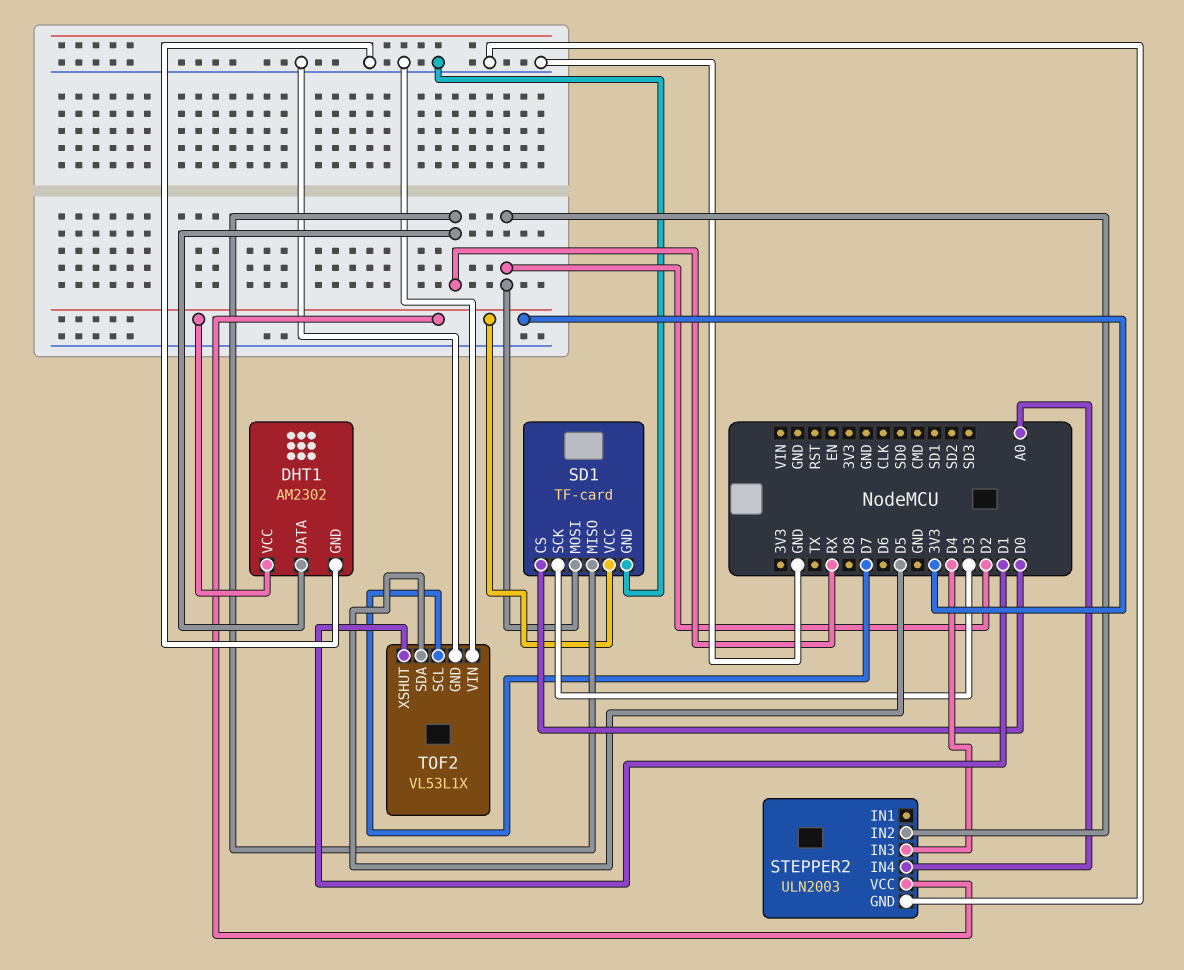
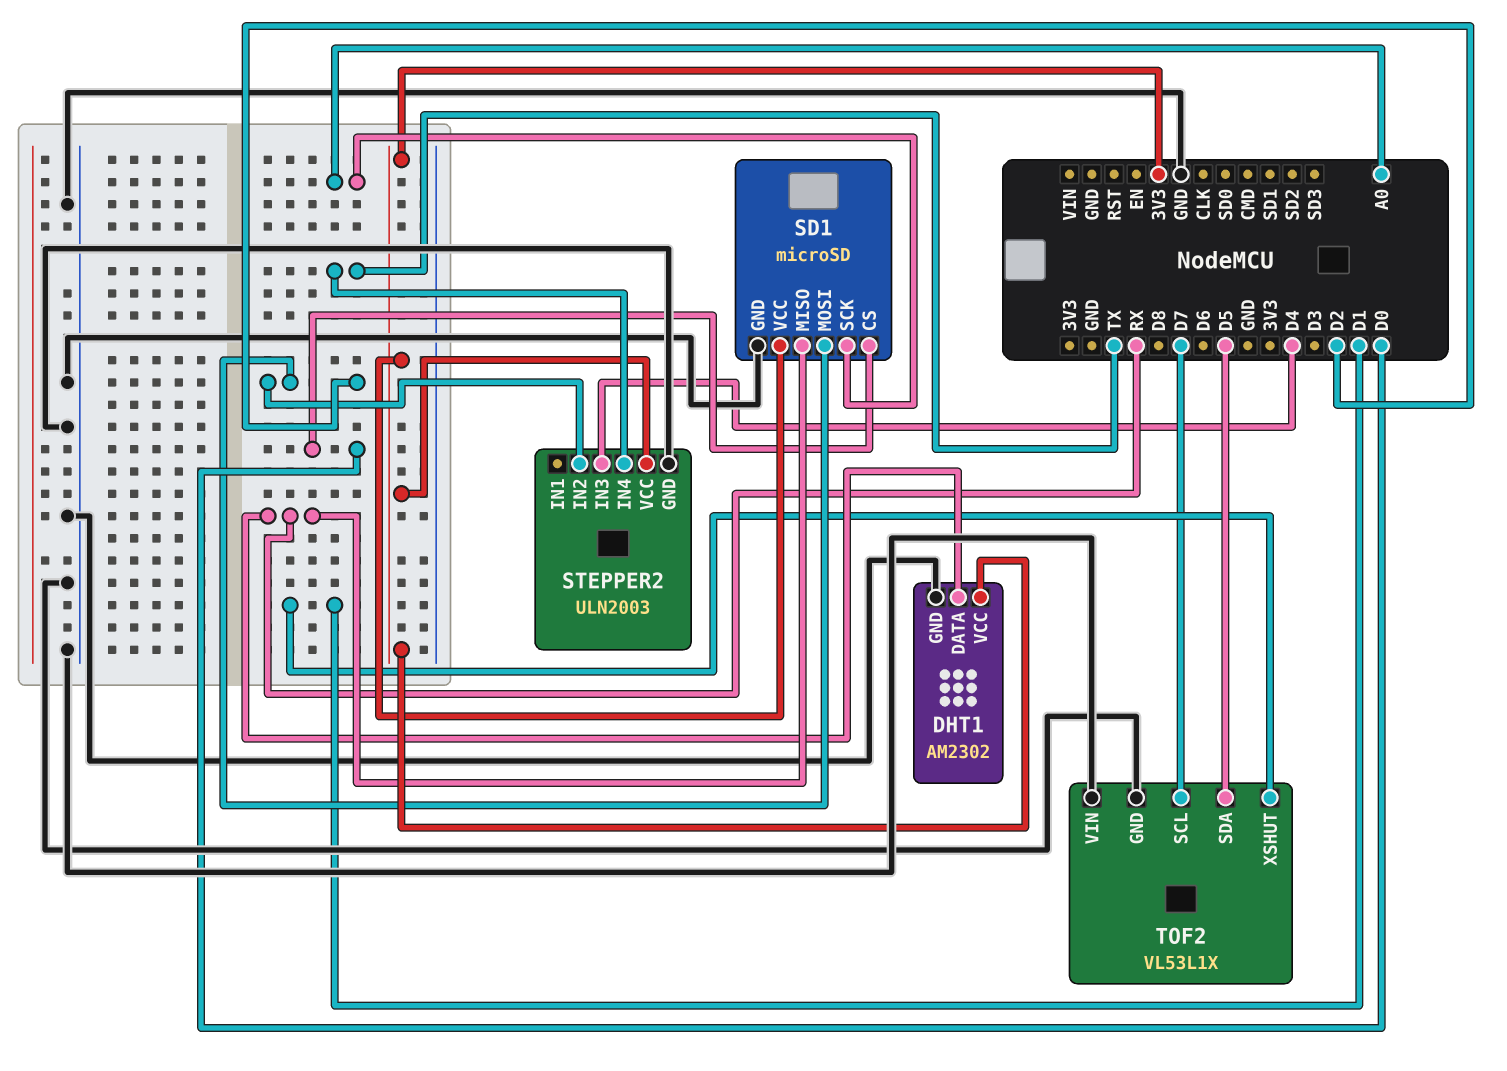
SD1: TF-card -> microSD
SD1 pin SCK: D3 -> A0
STEPPER2 pin IN4: A0 -> TX

